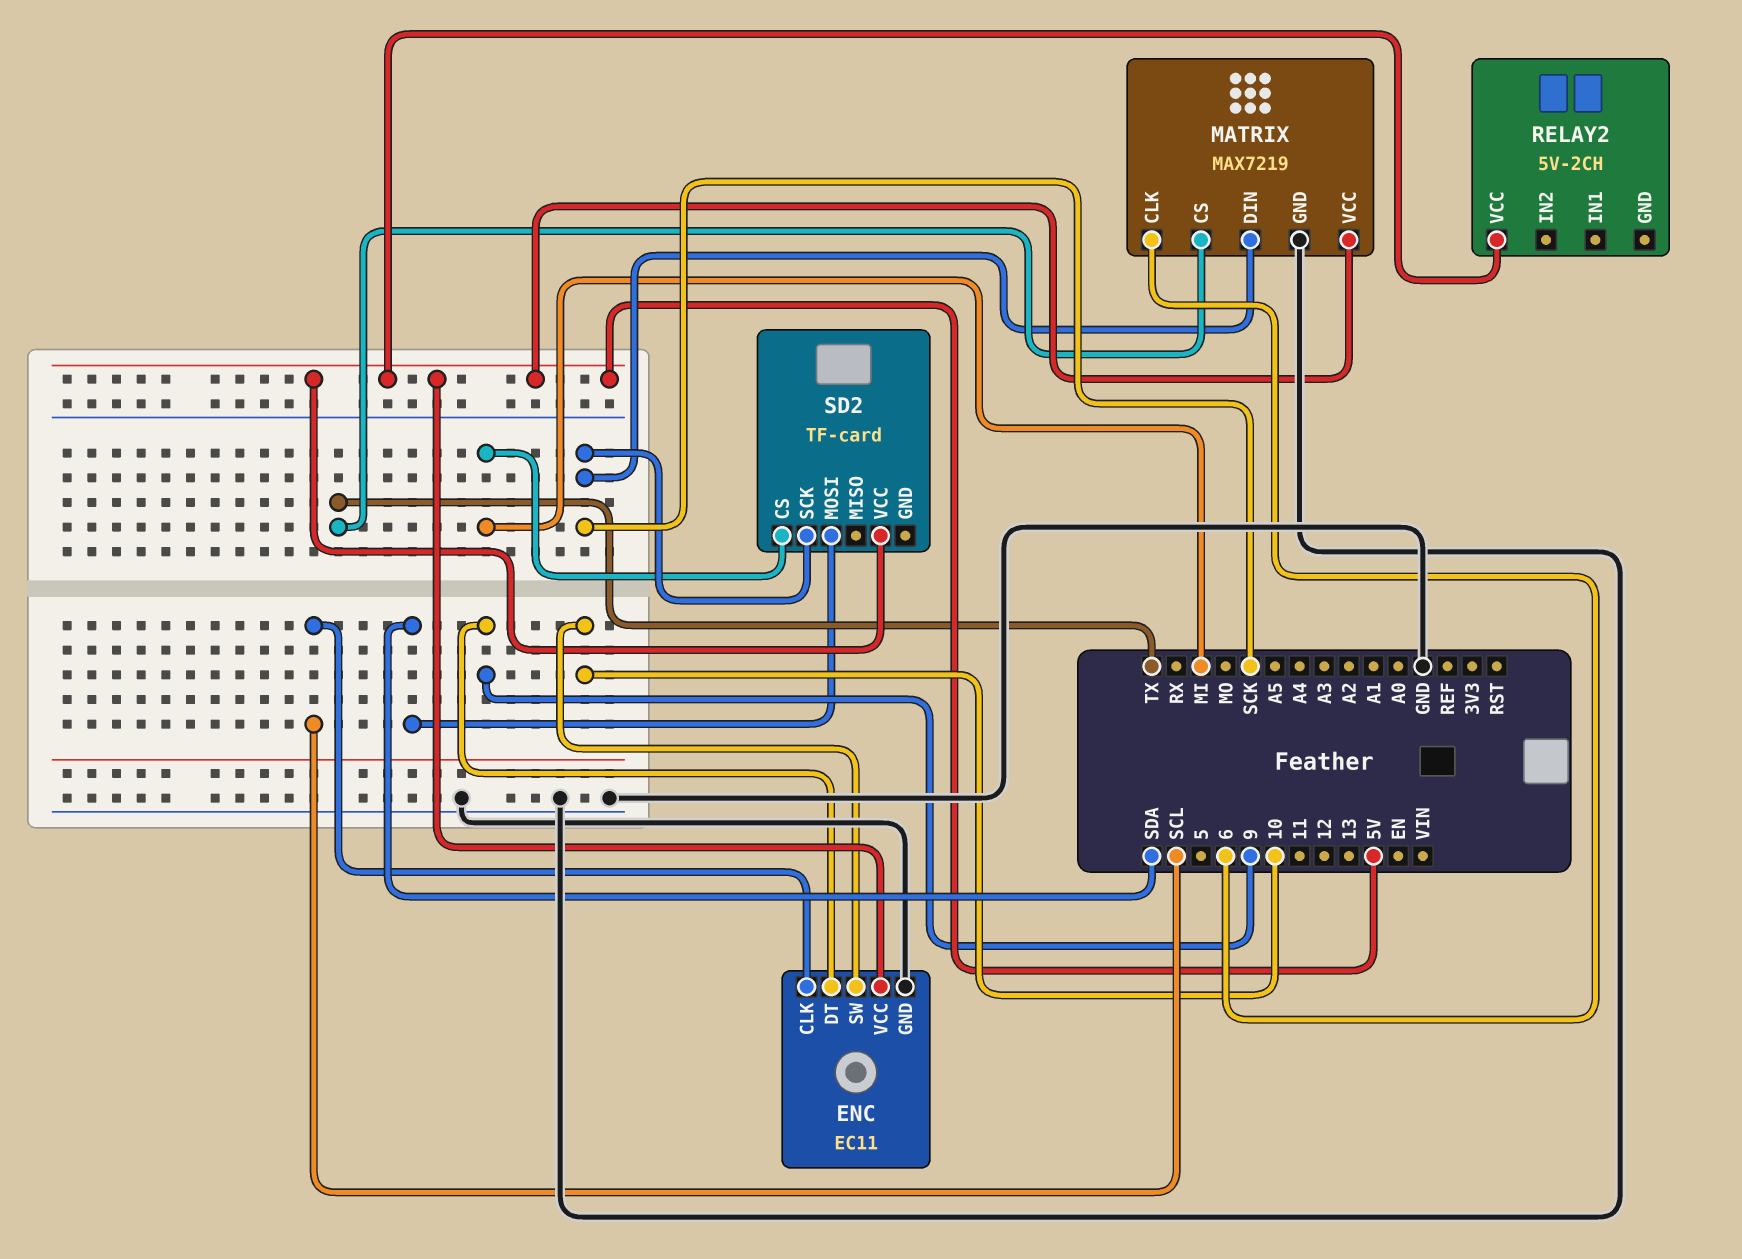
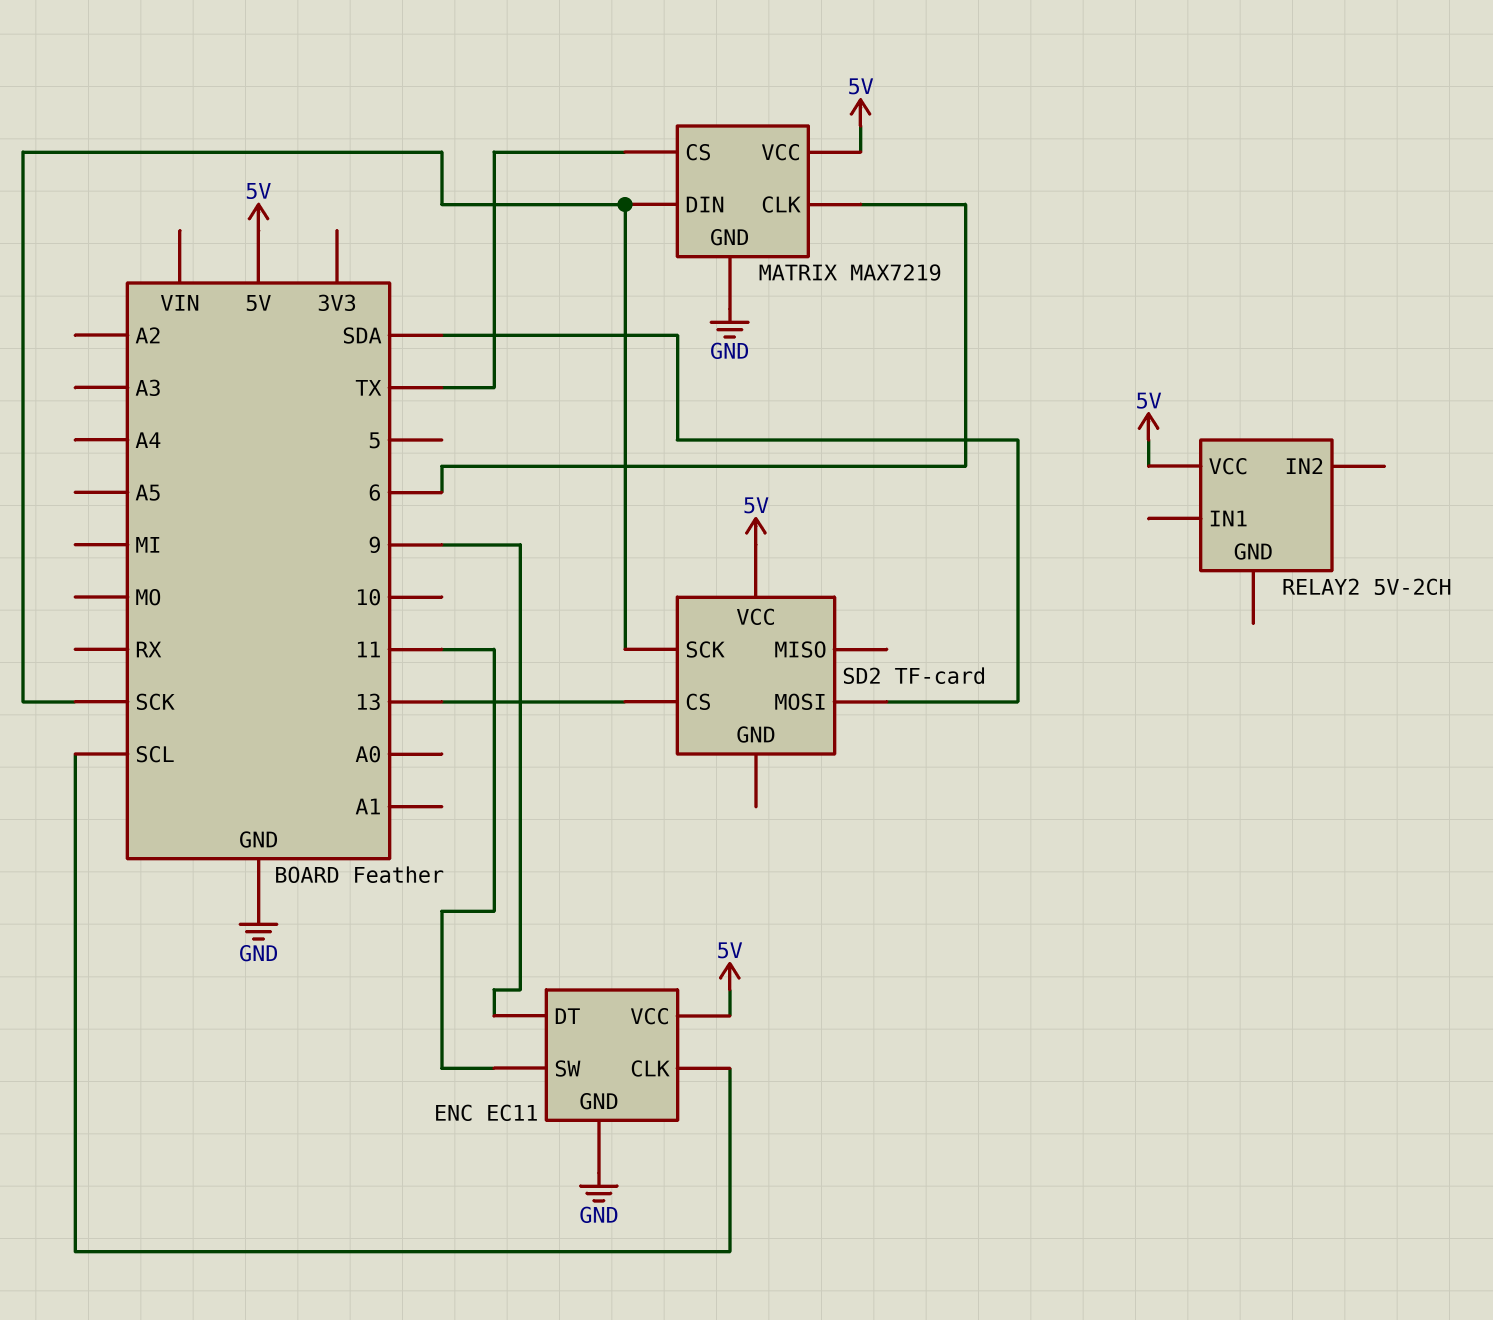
ENC pin SW: 10 -> 11
SD2 pin CS: MI -> 13

